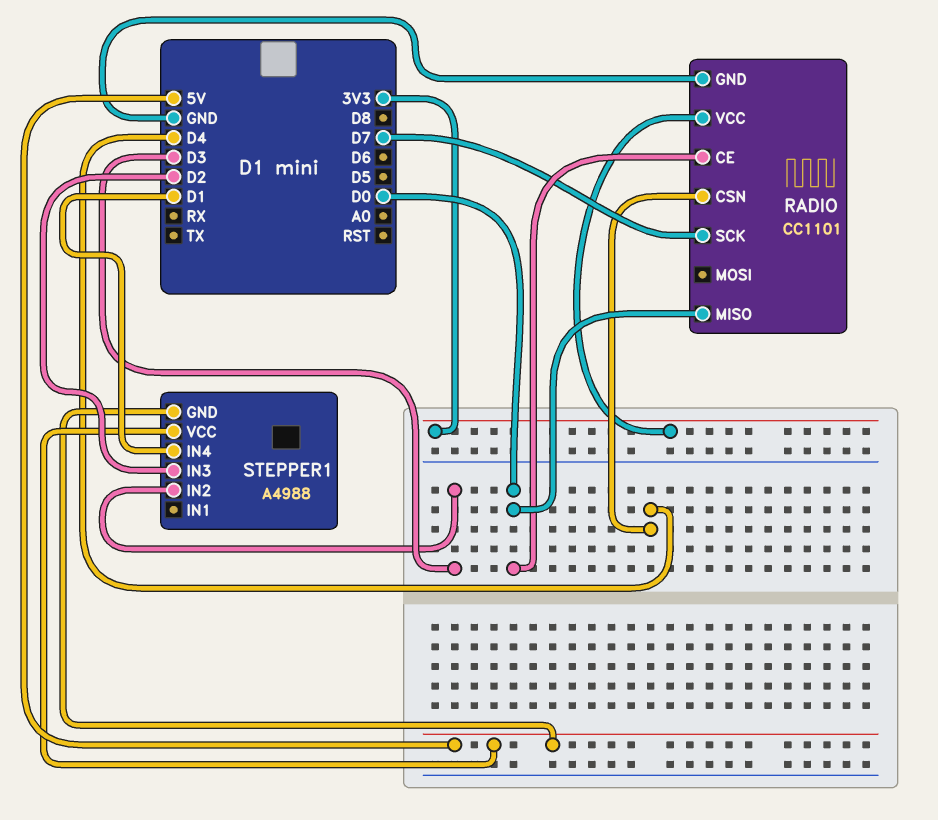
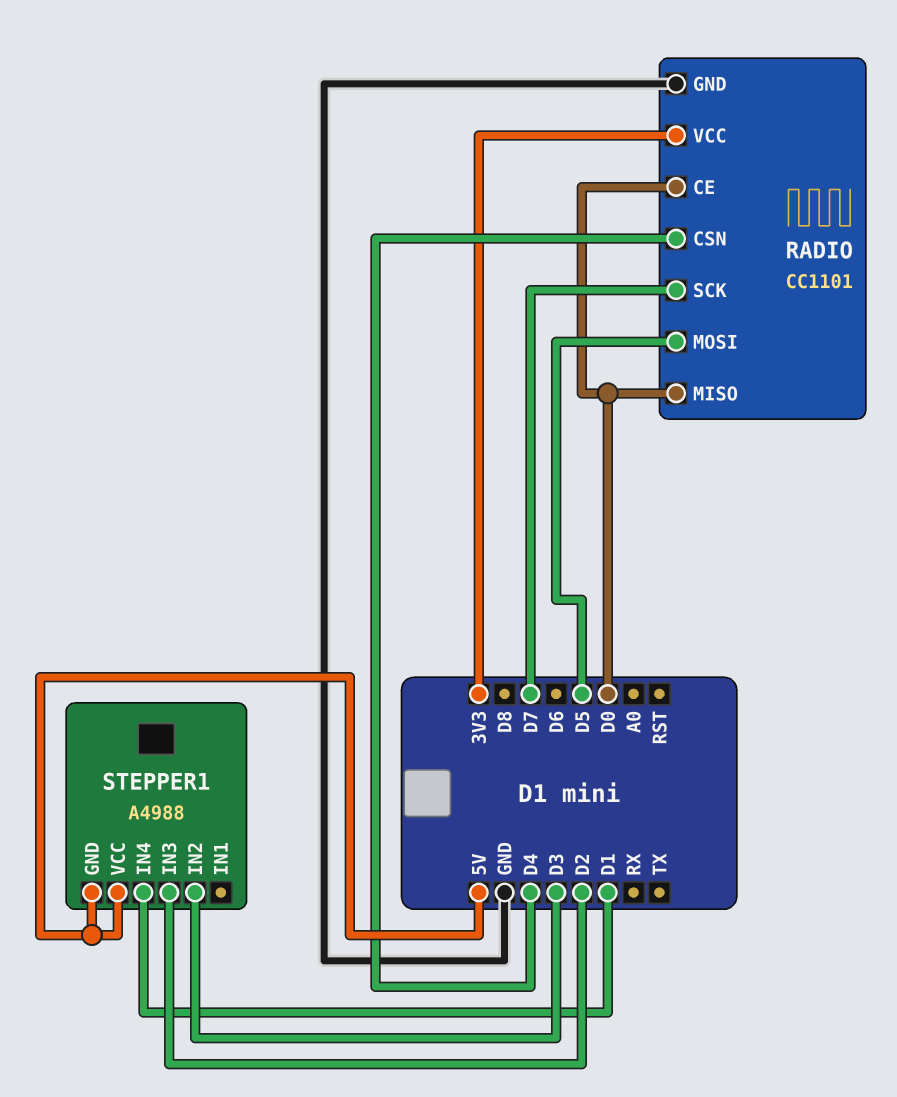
RADIO pin MOSI: none -> D5

